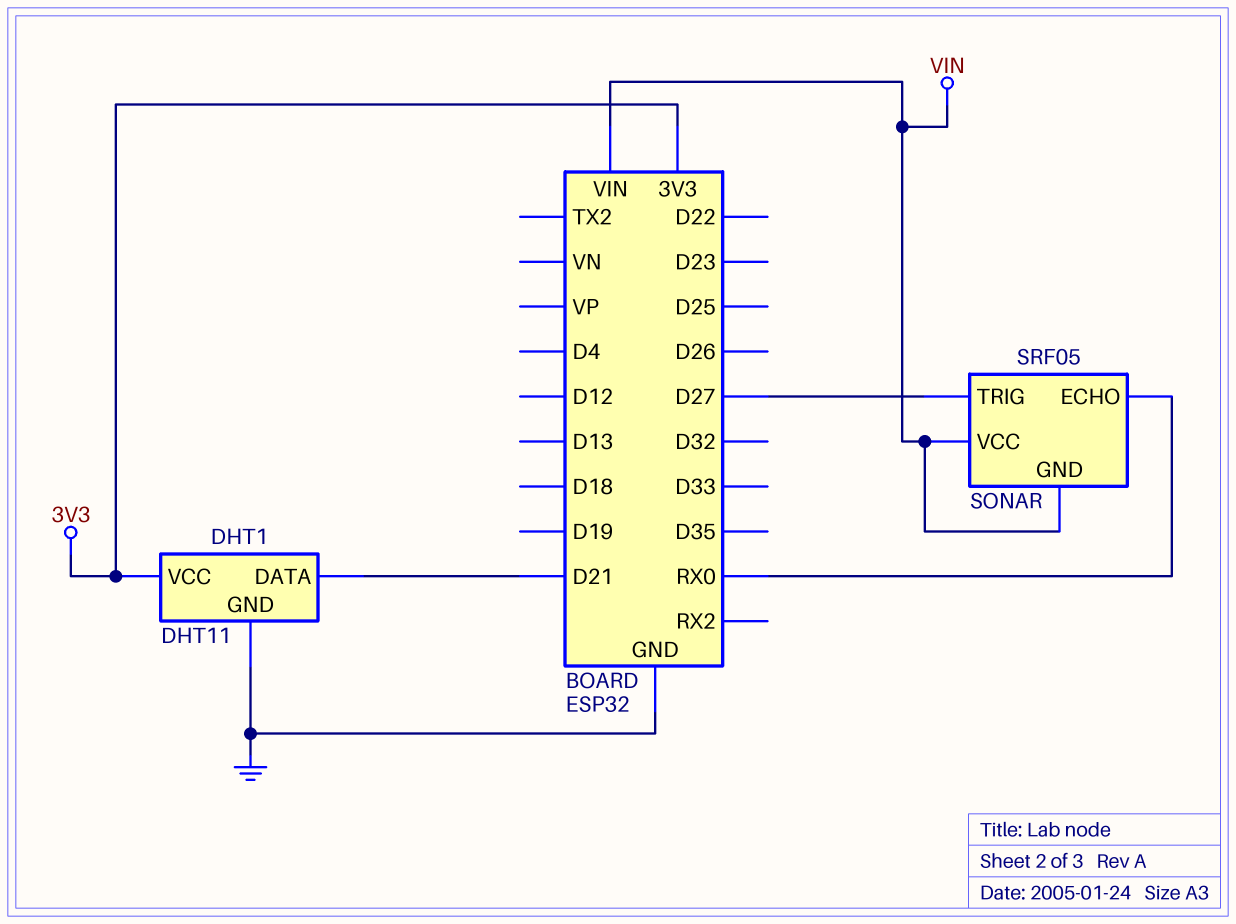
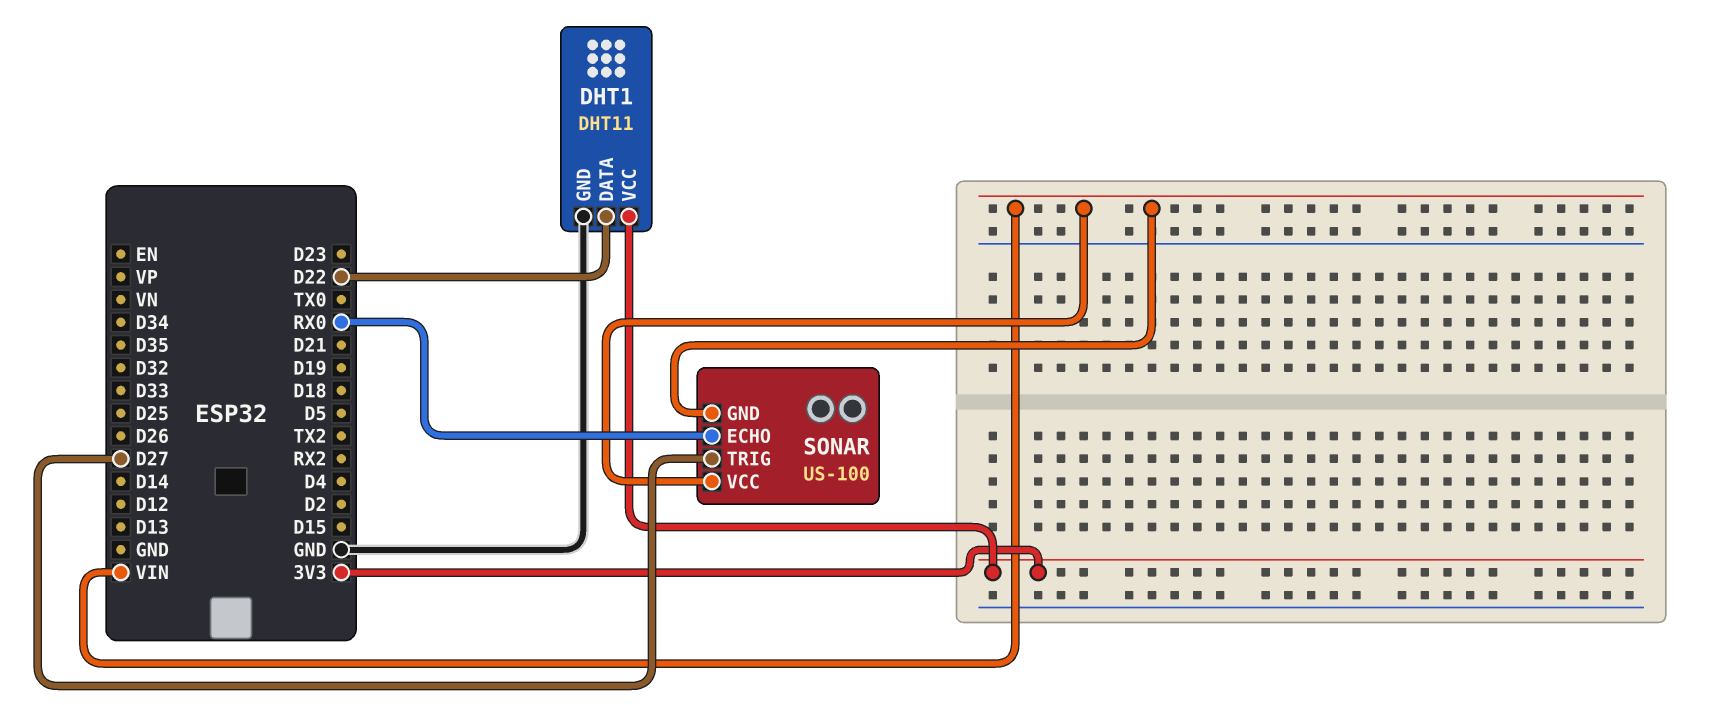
DHT1 pin DATA: D21 -> D22
SONAR: SRF05 -> US-100

